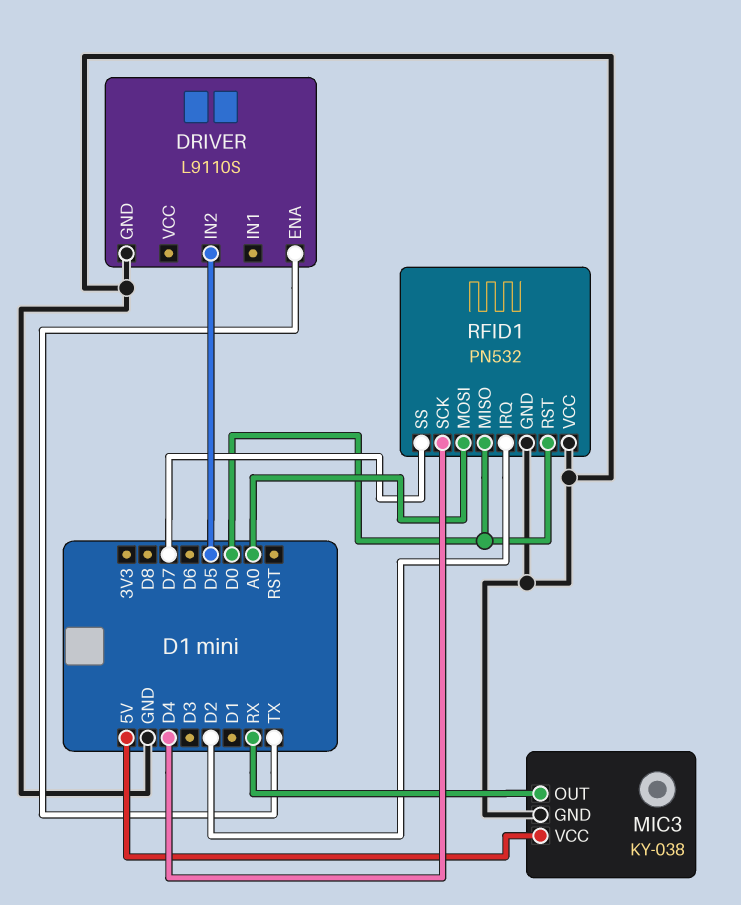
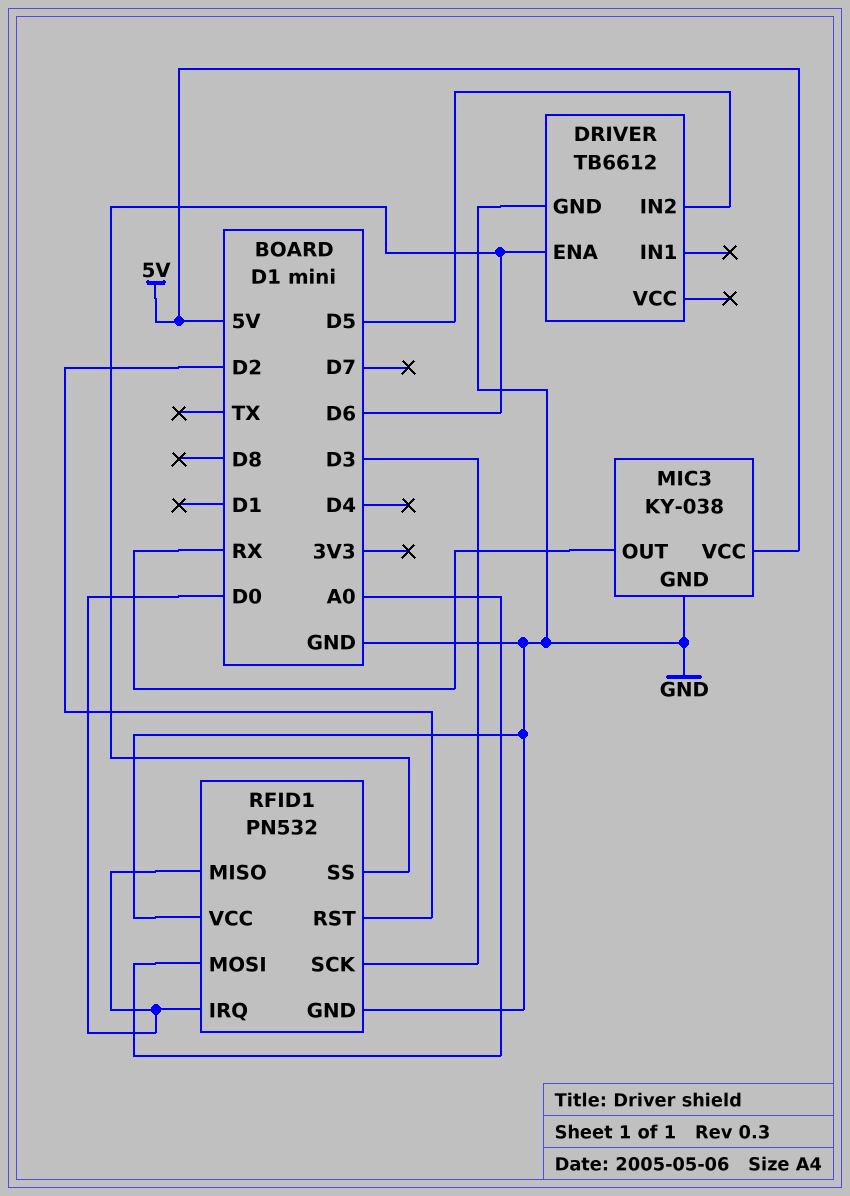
DRIVER: L9110S -> TB6612
DRIVER pin ENA: TX -> D6
RFID1 pin IRQ: D2 -> D0
RFID1 pin RST: D0 -> D2
RFID1 pin SCK: D4 -> D3
RFID1 pin SS: D7 -> D6

